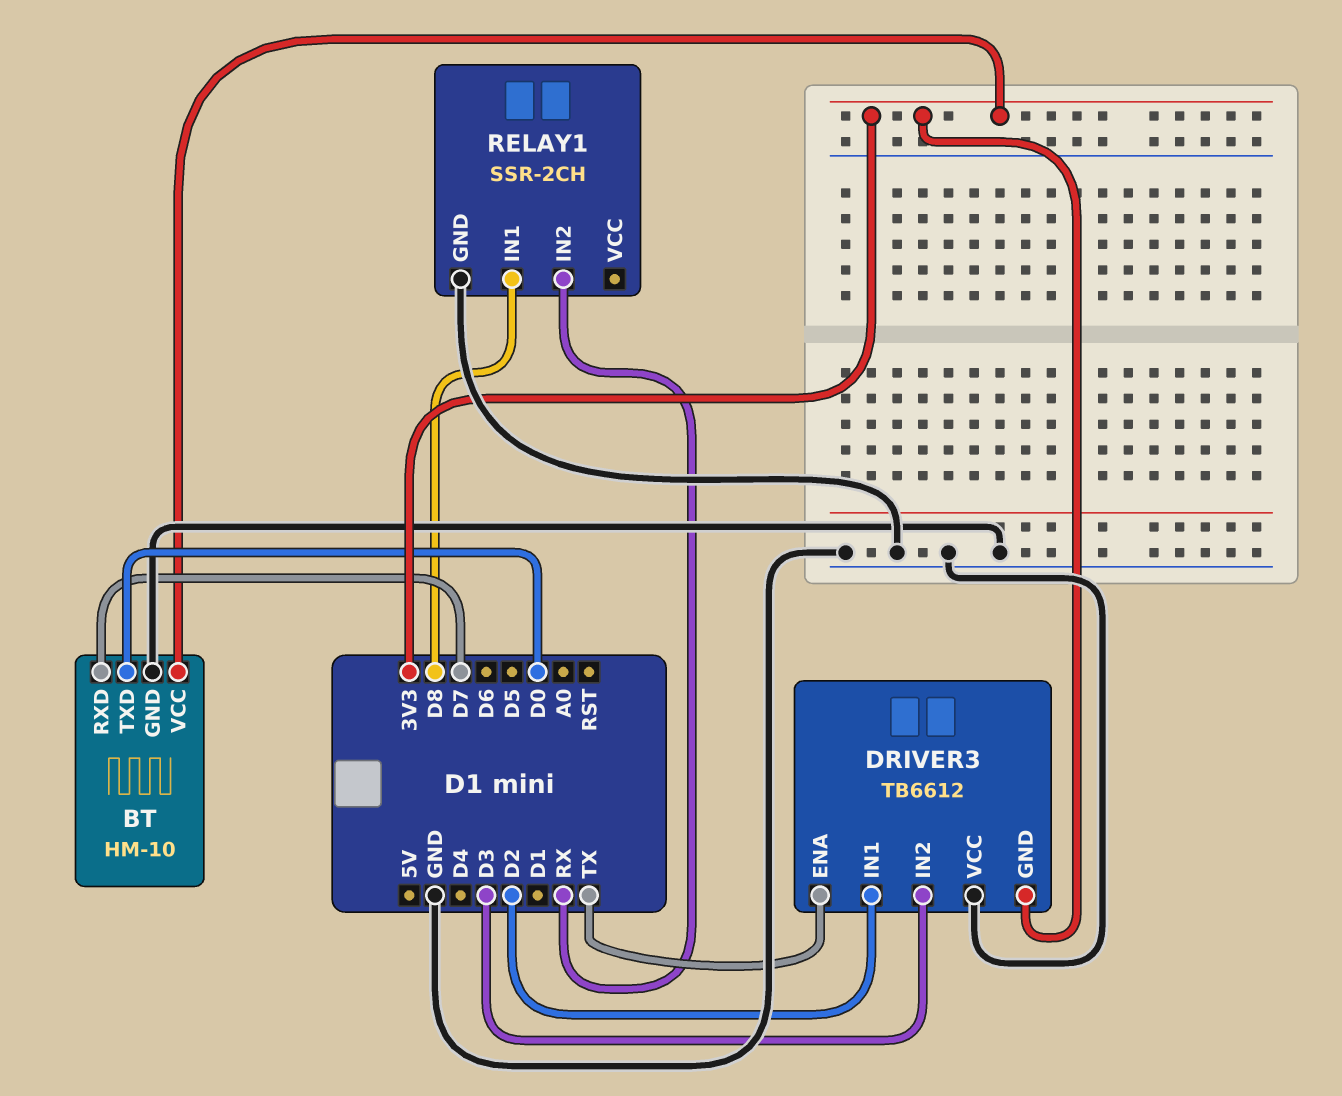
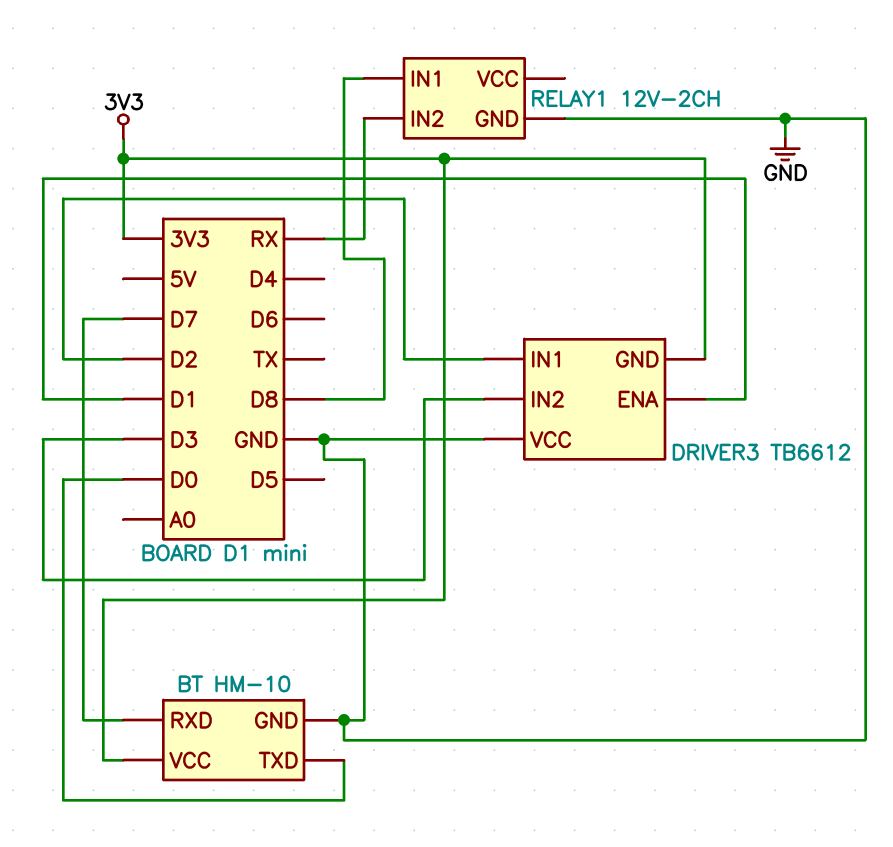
DRIVER3 pin ENA: TX -> D1
RELAY1: SSR-2CH -> 12V-2CH

